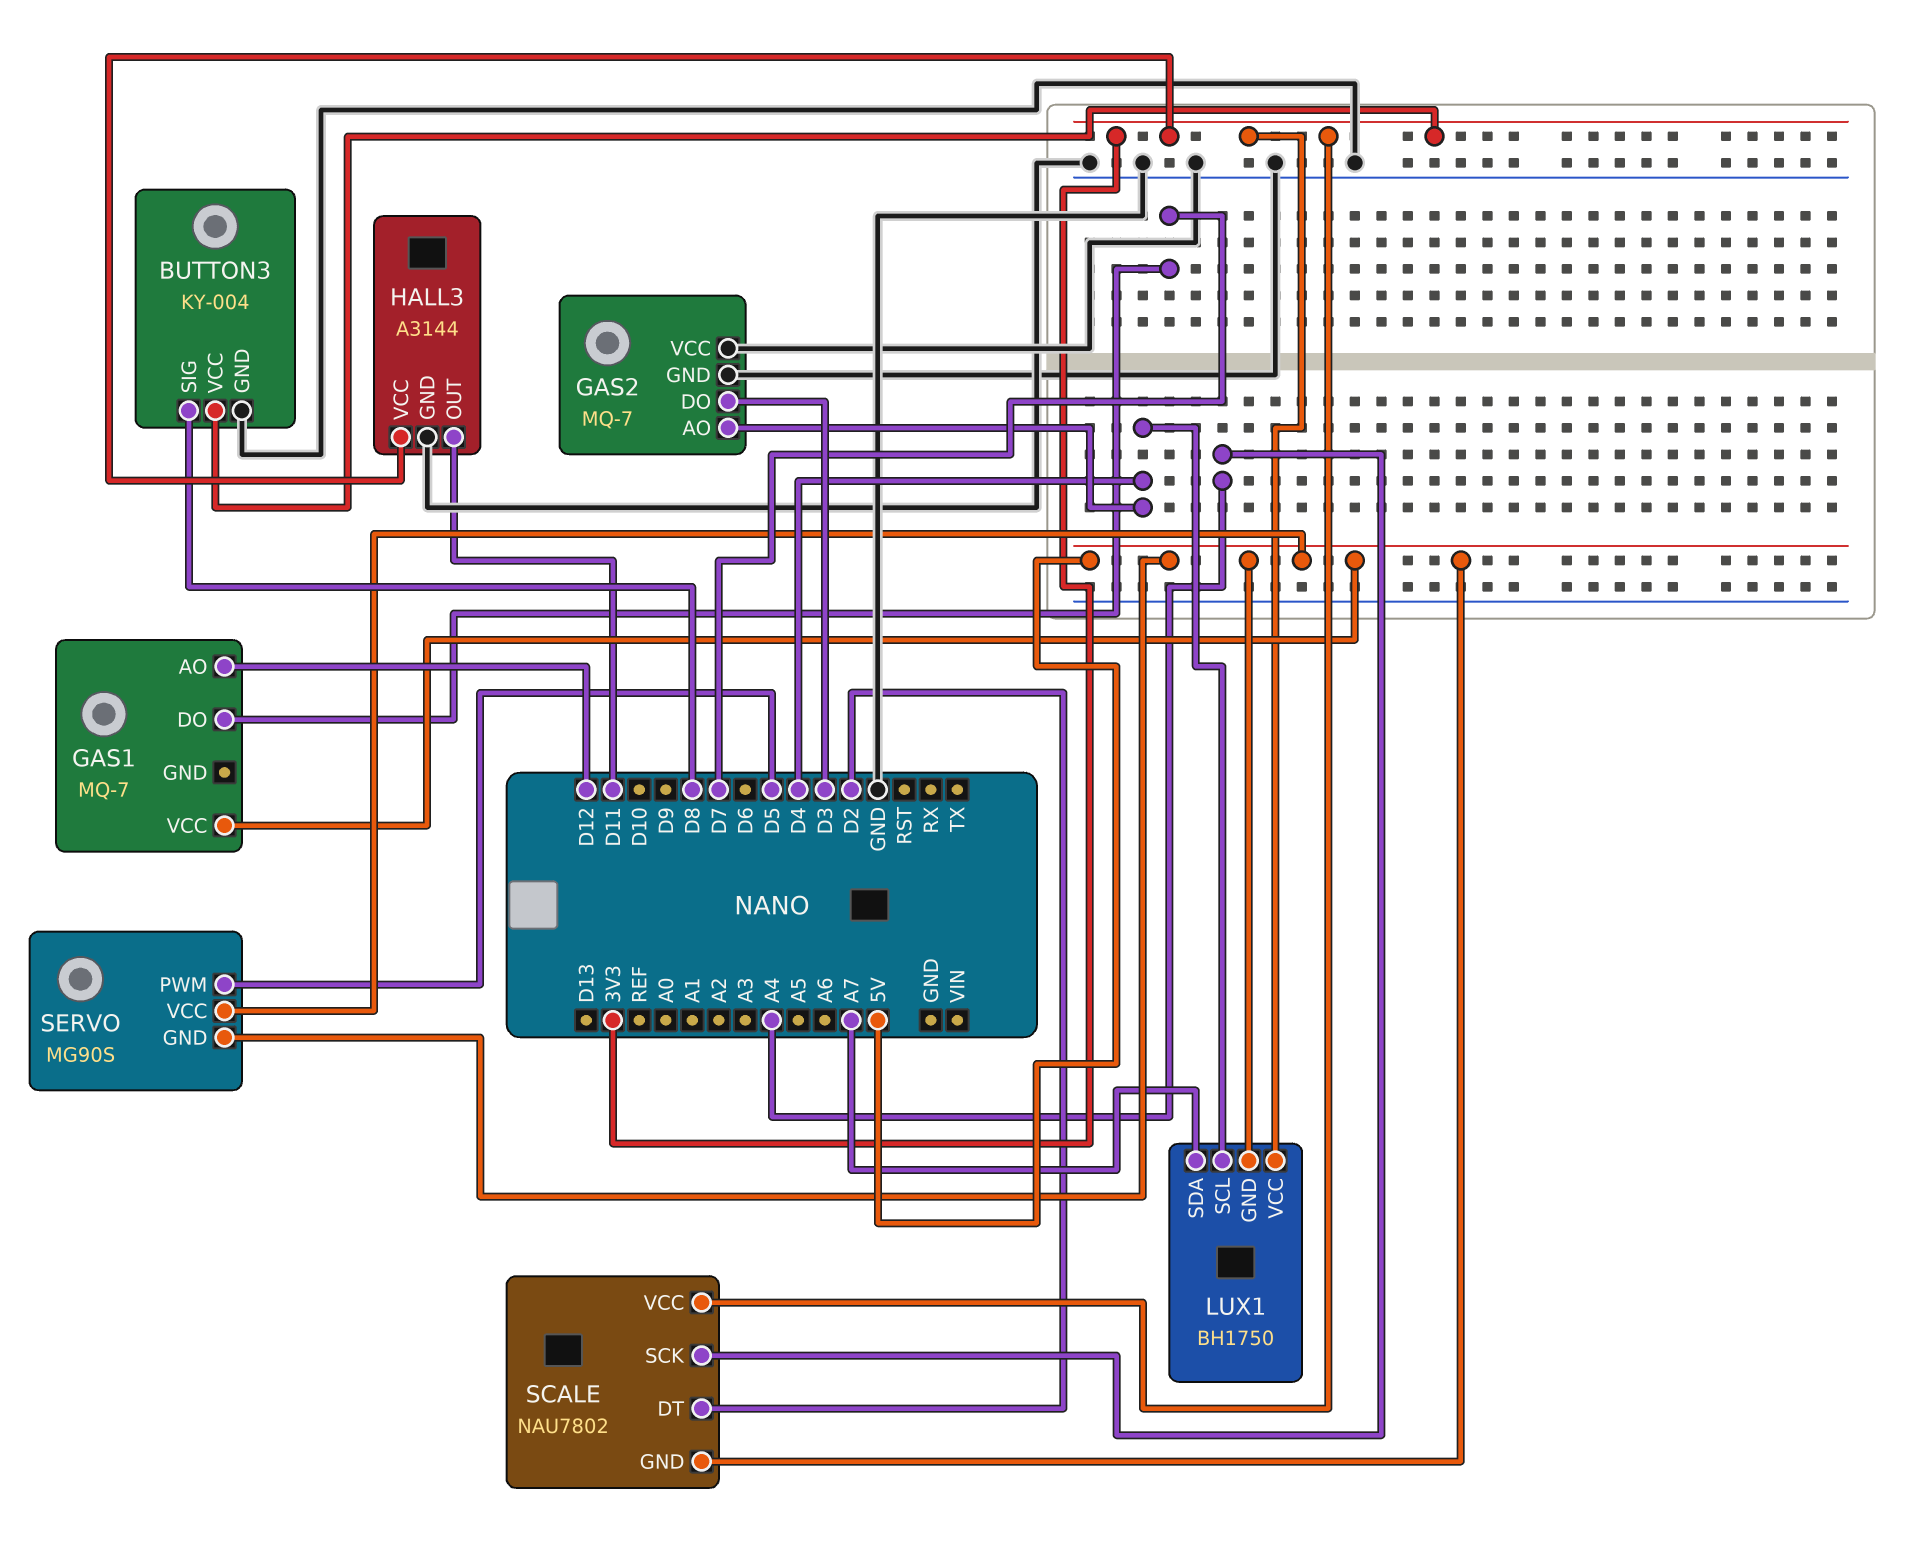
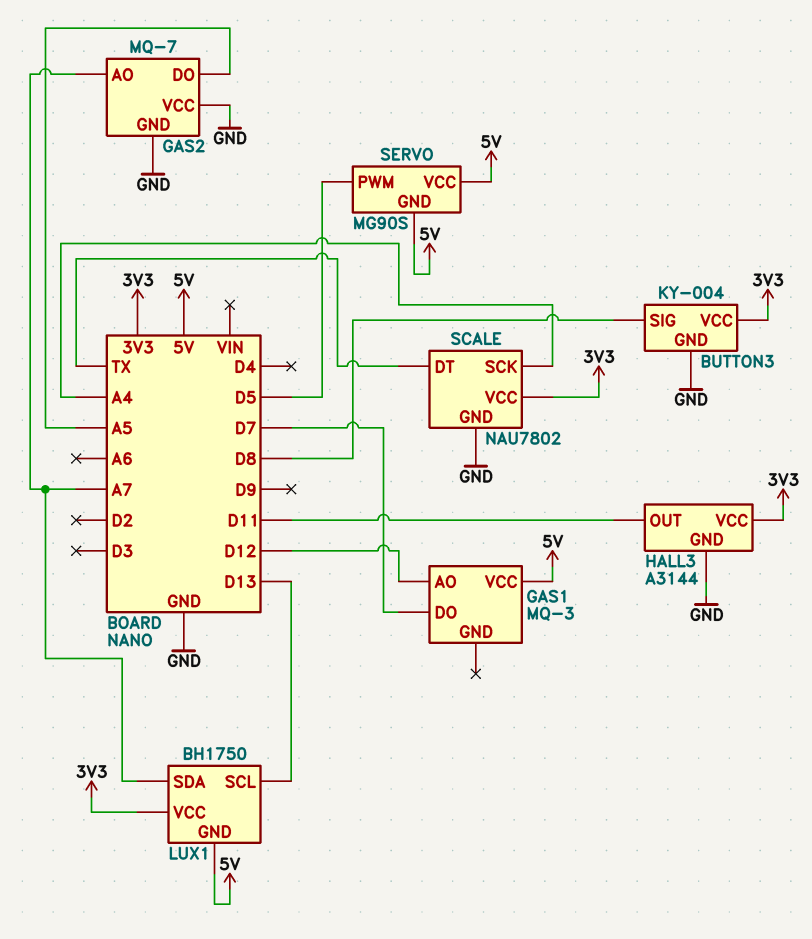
GAS1: MQ-7 -> MQ-3
GAS2 pin AO: D4 -> A7
GAS2 pin DO: D3 -> A5
LUX1 pin SCL: D4 -> D13
SCALE pin DT: D2 -> TX
SCALE pin GND: 5V -> GND

